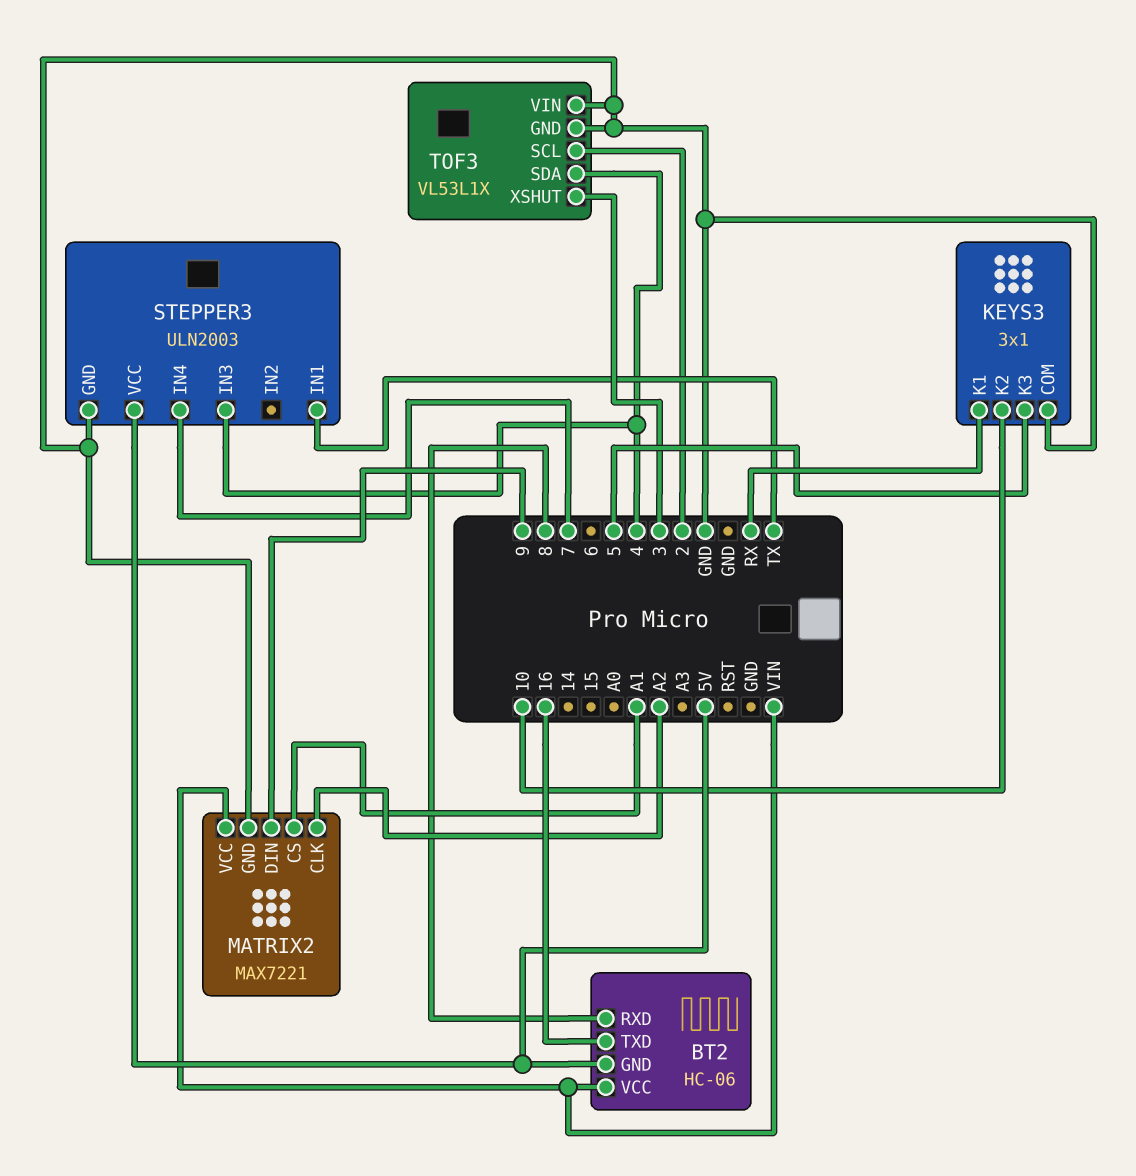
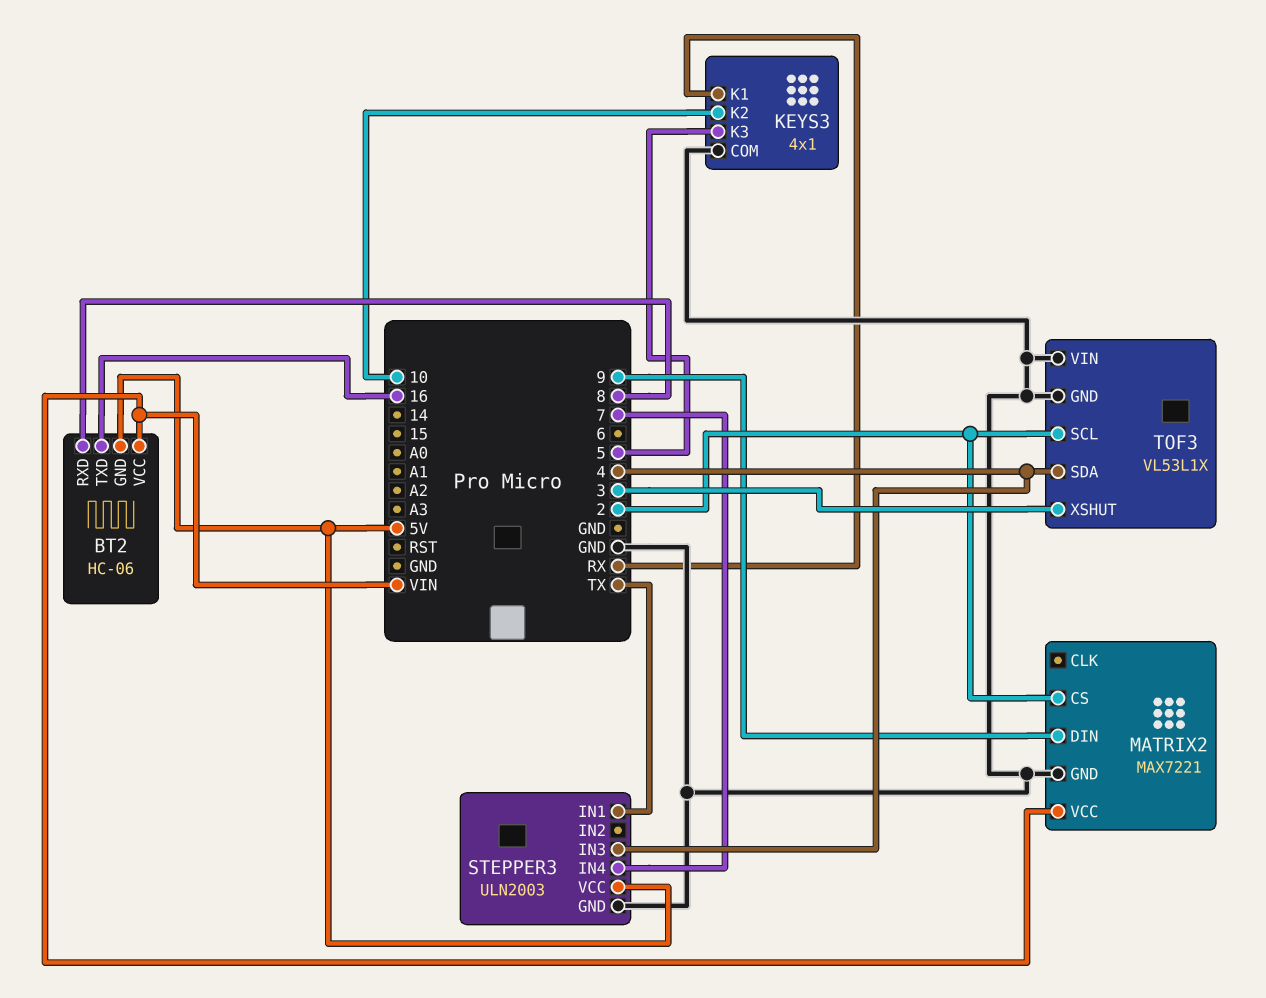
KEYS3: 3x1 -> 4x1
MATRIX2 pin CLK: A2 -> none
MATRIX2 pin CS: A1 -> 2

